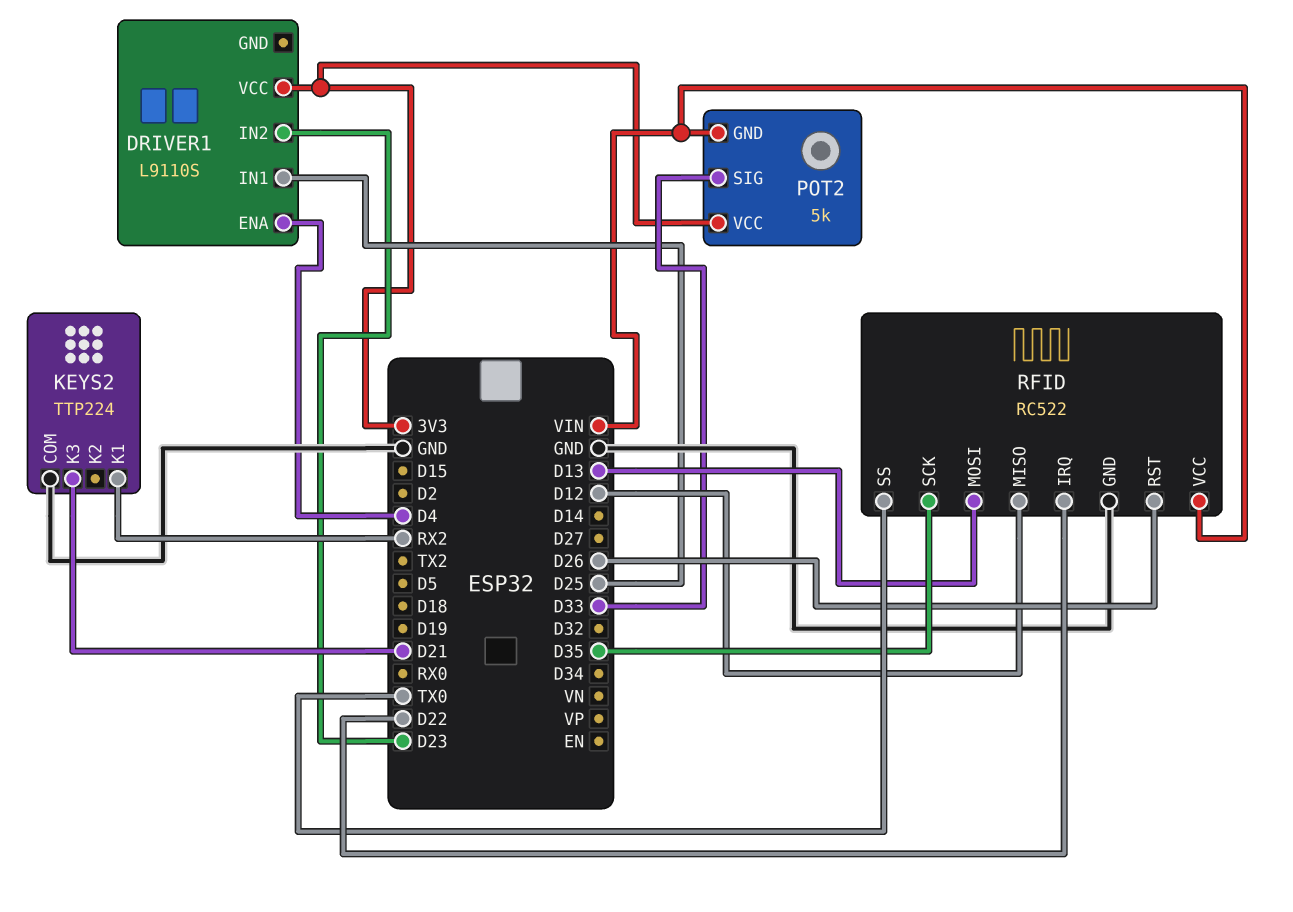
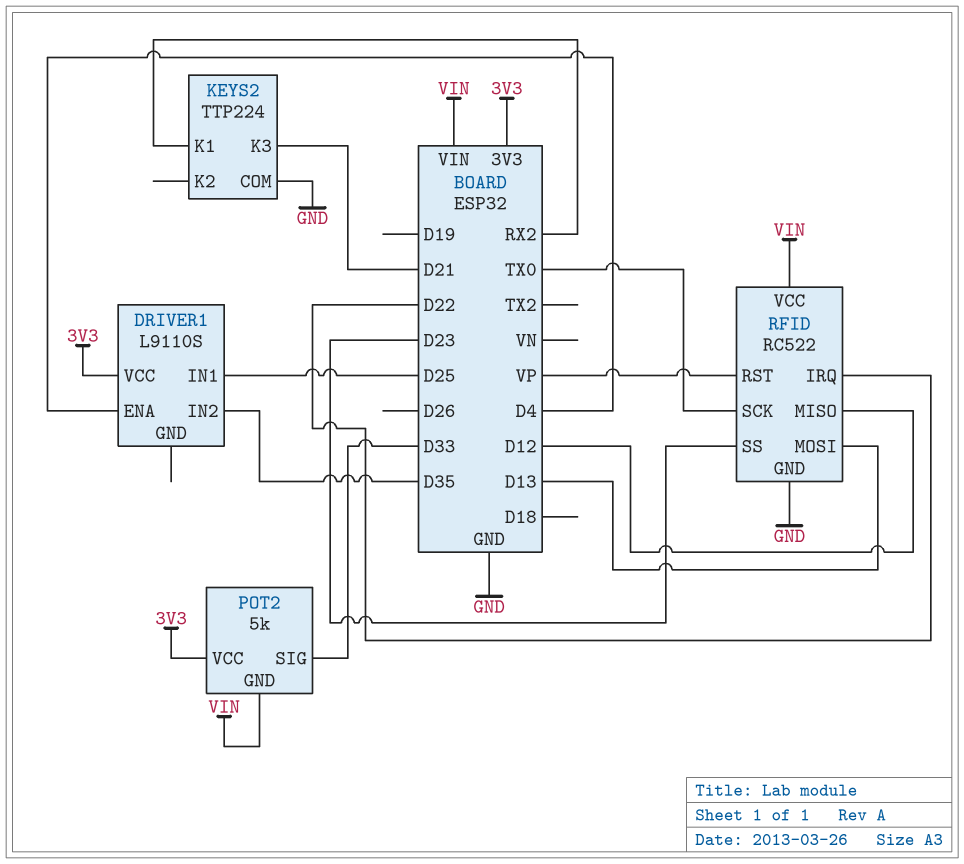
DRIVER1 pin IN2: D23 -> D35
RFID pin RST: D26 -> VP
RFID pin SCK: D35 -> TX0
RFID pin SS: TX0 -> D23

